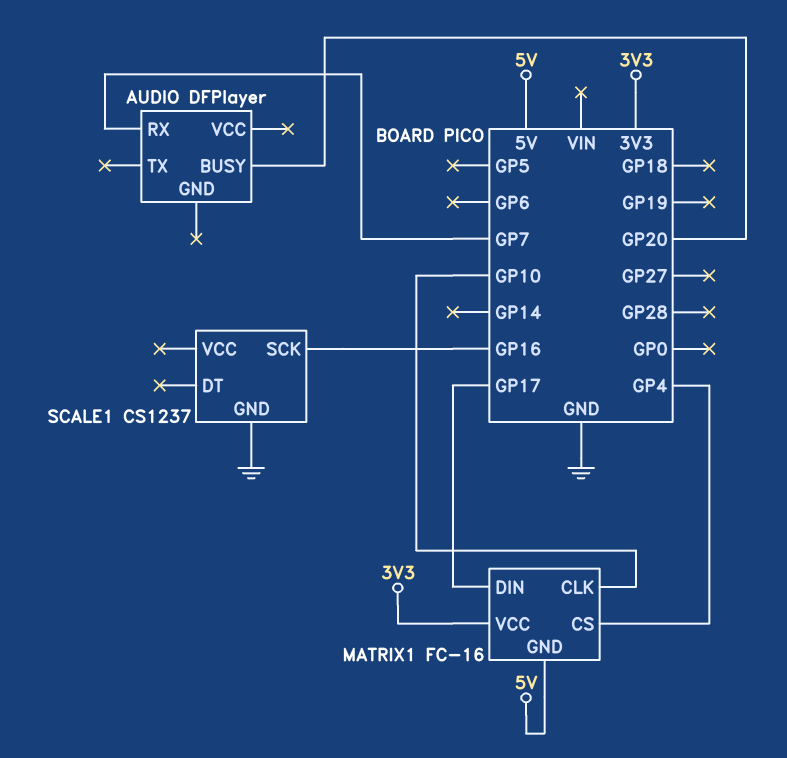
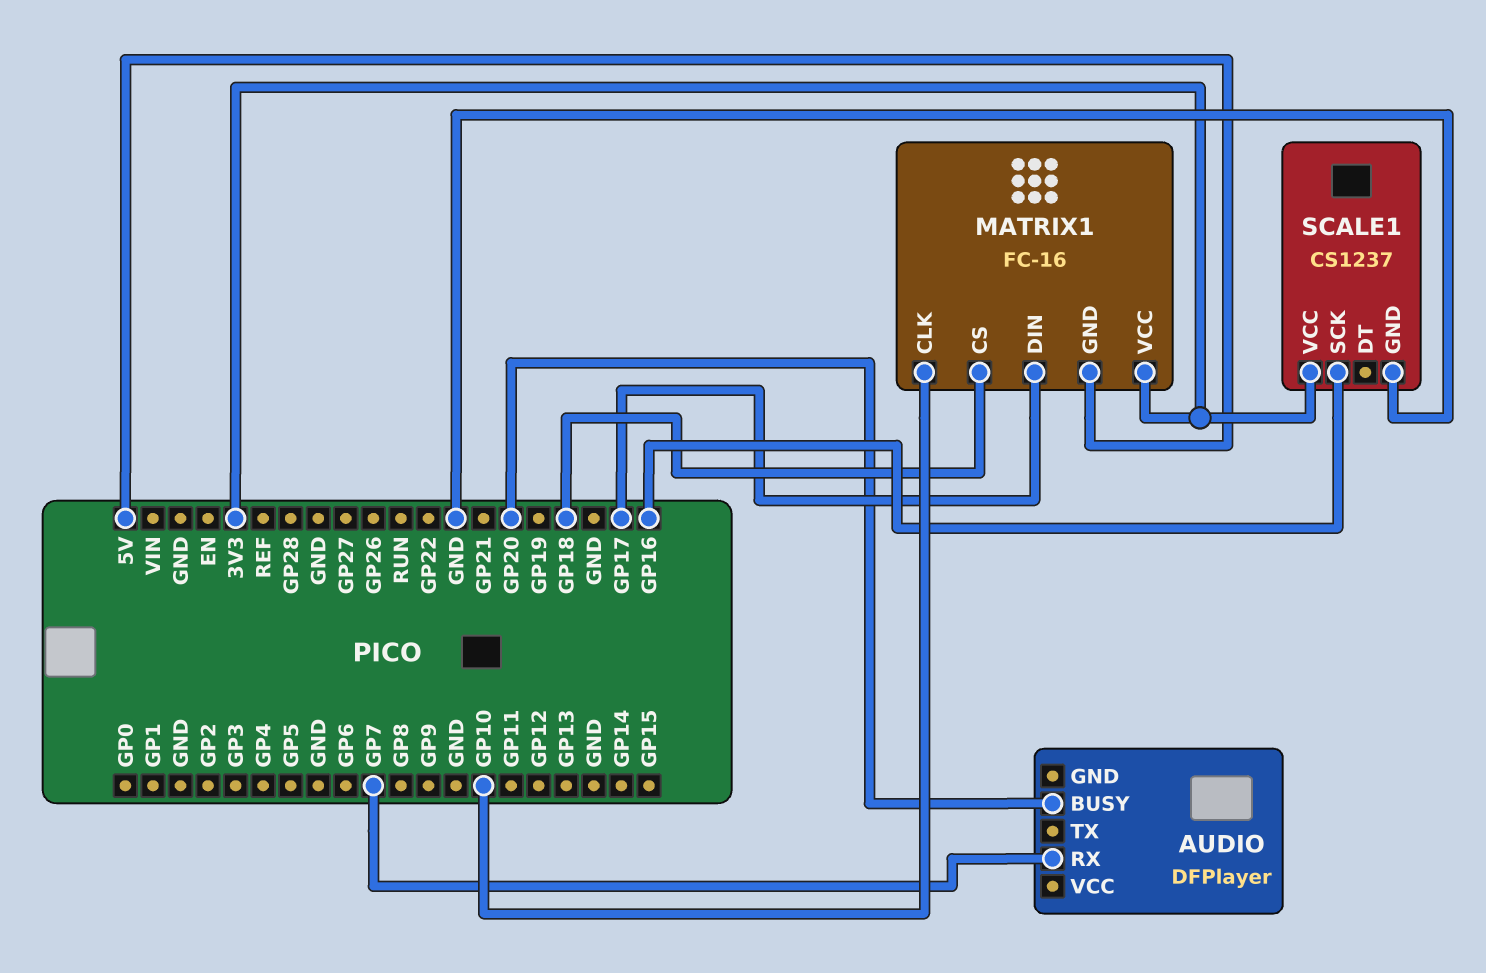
MATRIX1 pin CS: GP4 -> GP18
SCALE1 pin VCC: none -> 3V3

